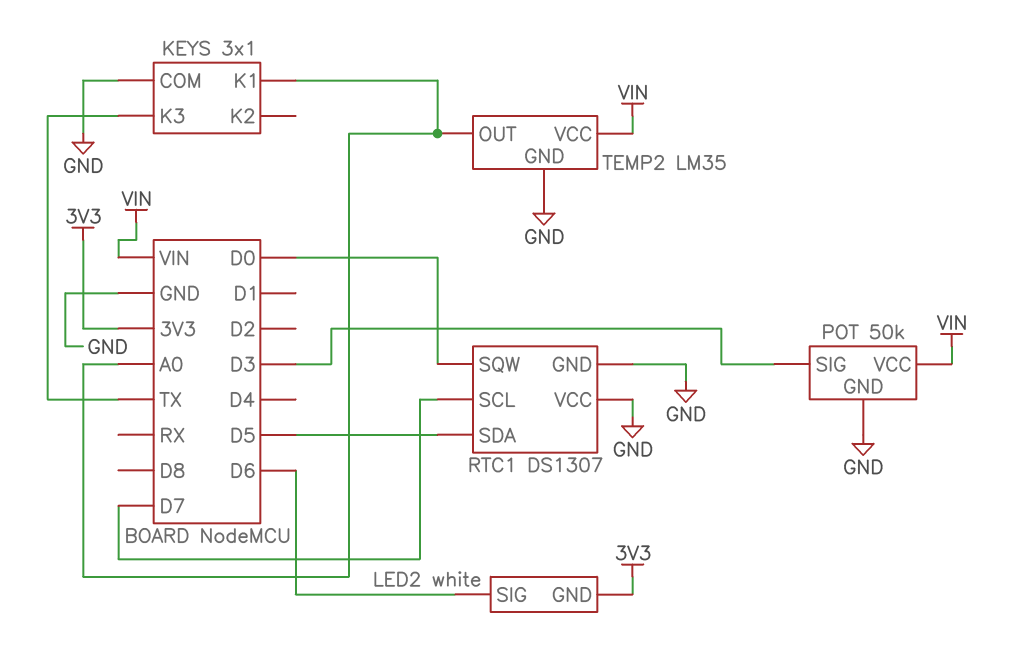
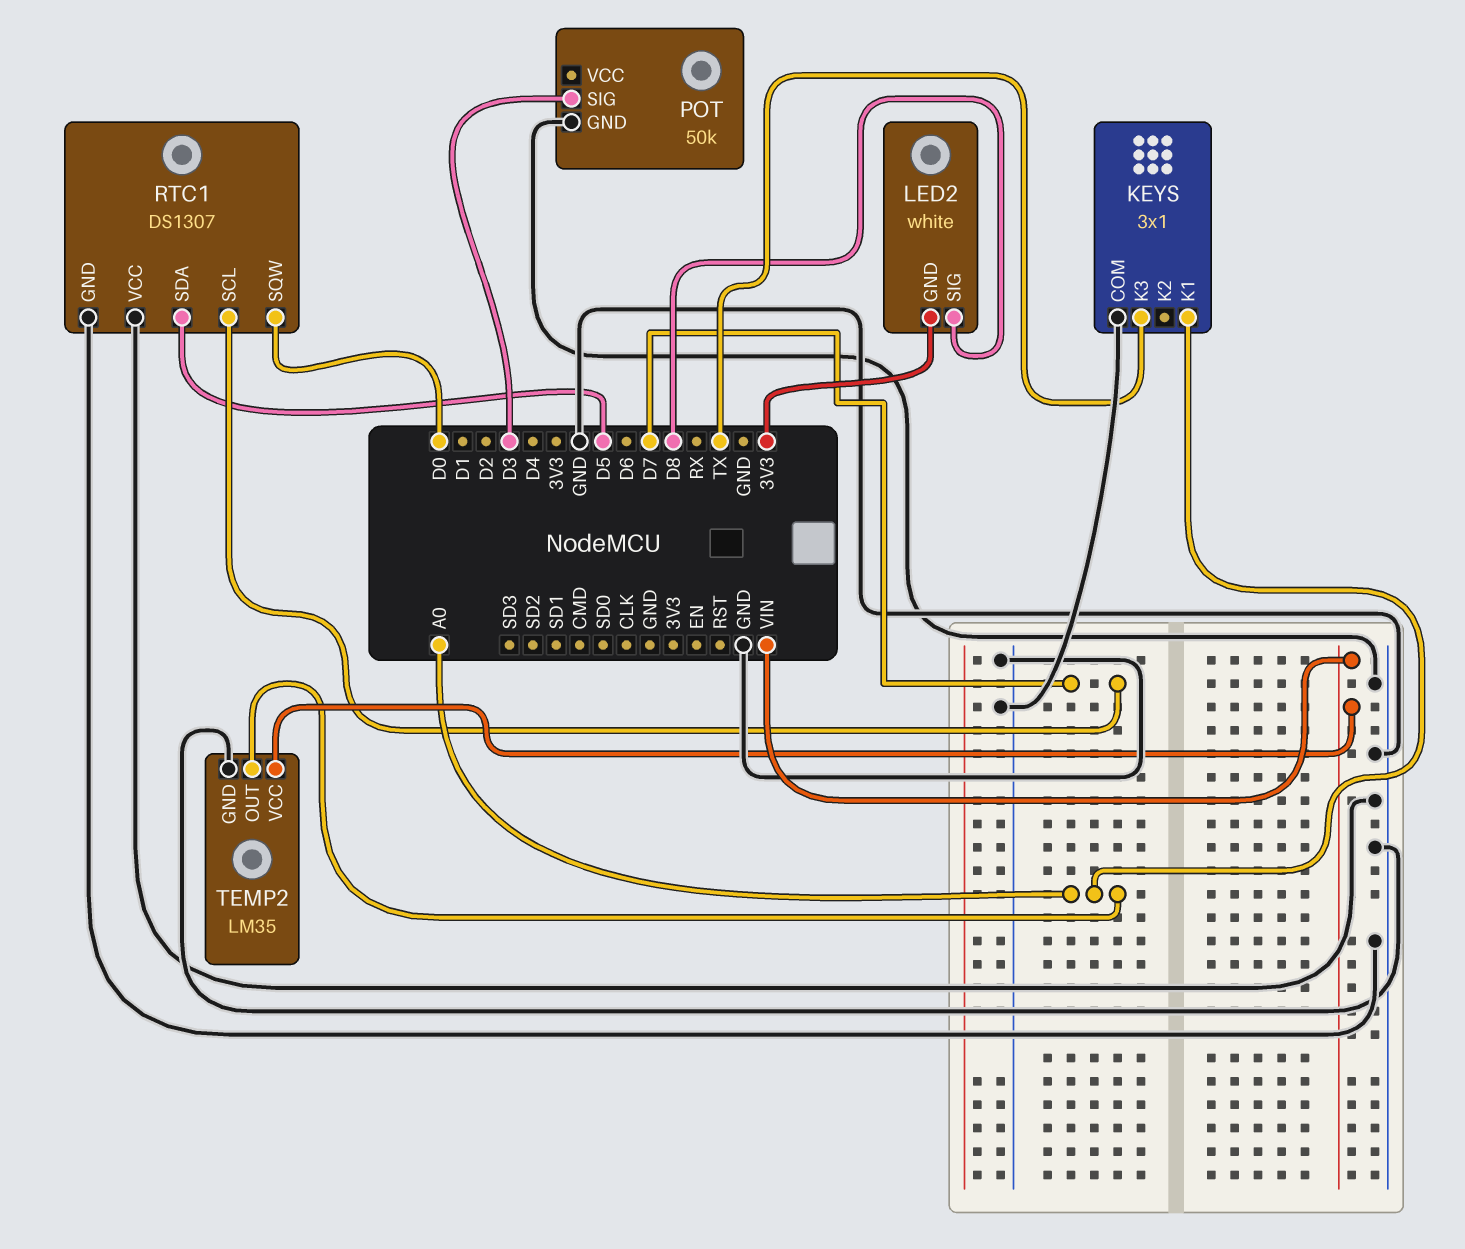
LED2 pin SIG: D6 -> D8
POT pin VCC: VIN -> none

